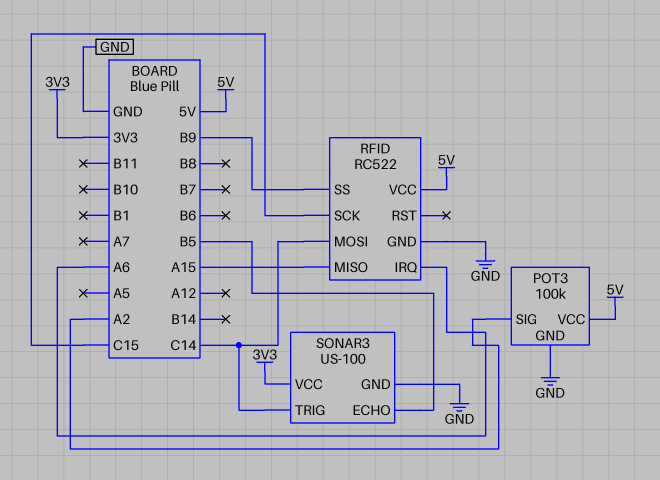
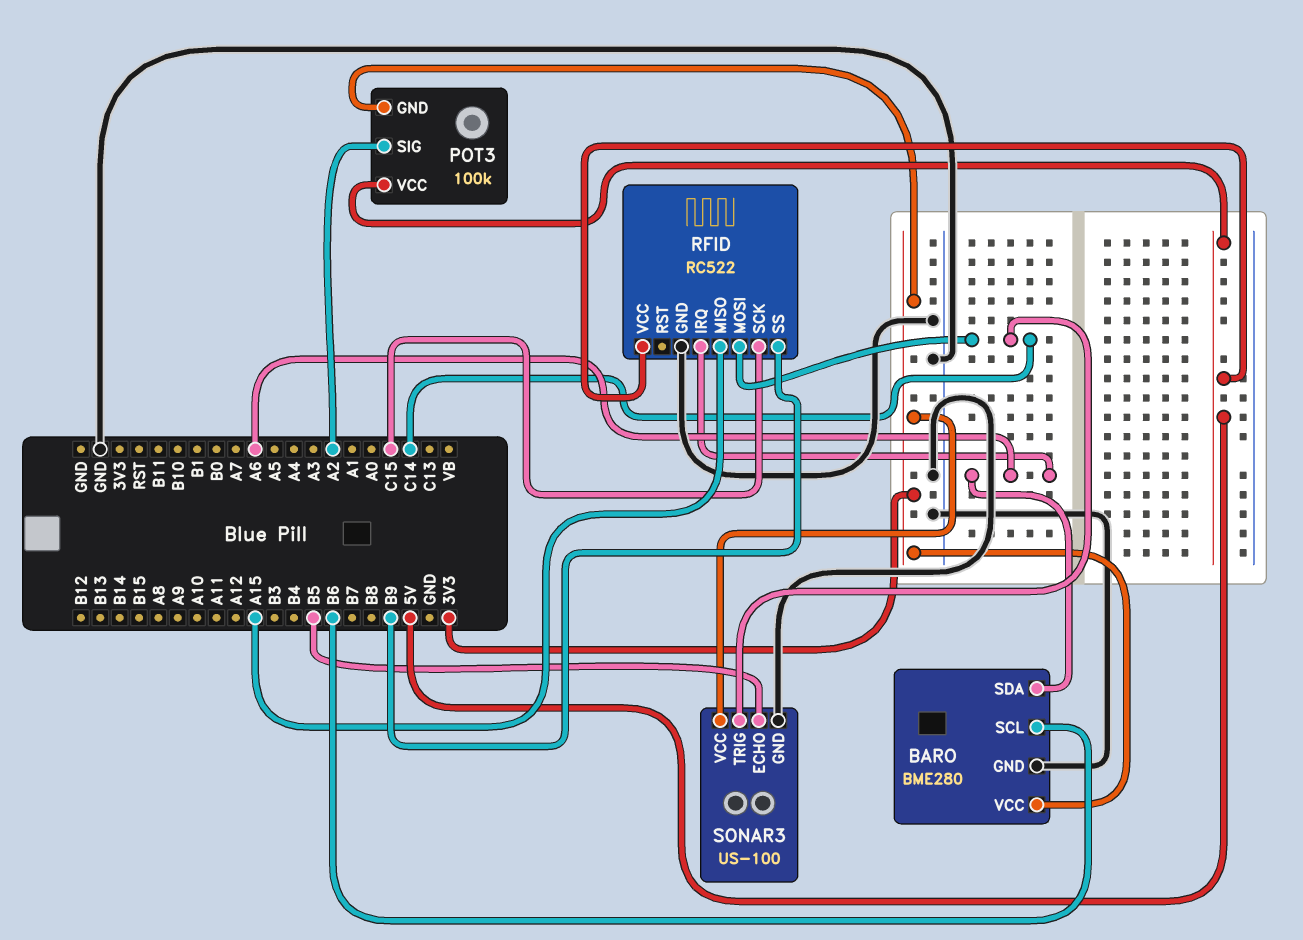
BARO: none -> BME280
BARO pin GND: none -> GND
BARO pin SCL: none -> B6
BARO pin SDA: none -> A6
BARO pin VCC: none -> 3V3
POT3 pin GND: GND -> 3V3

